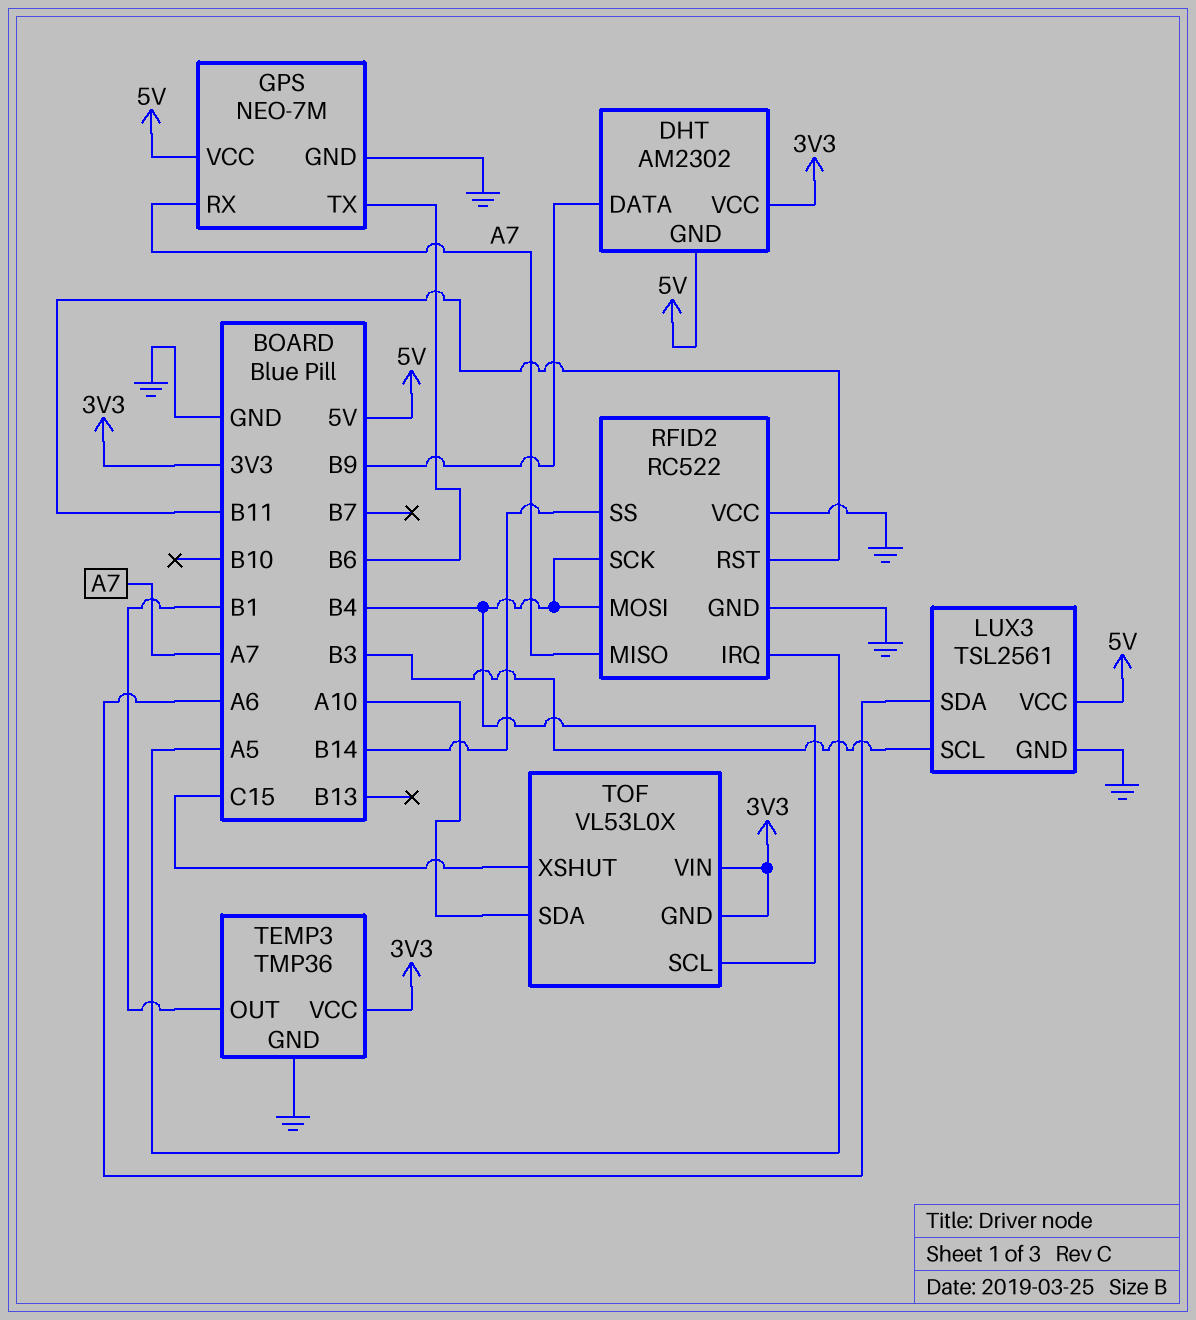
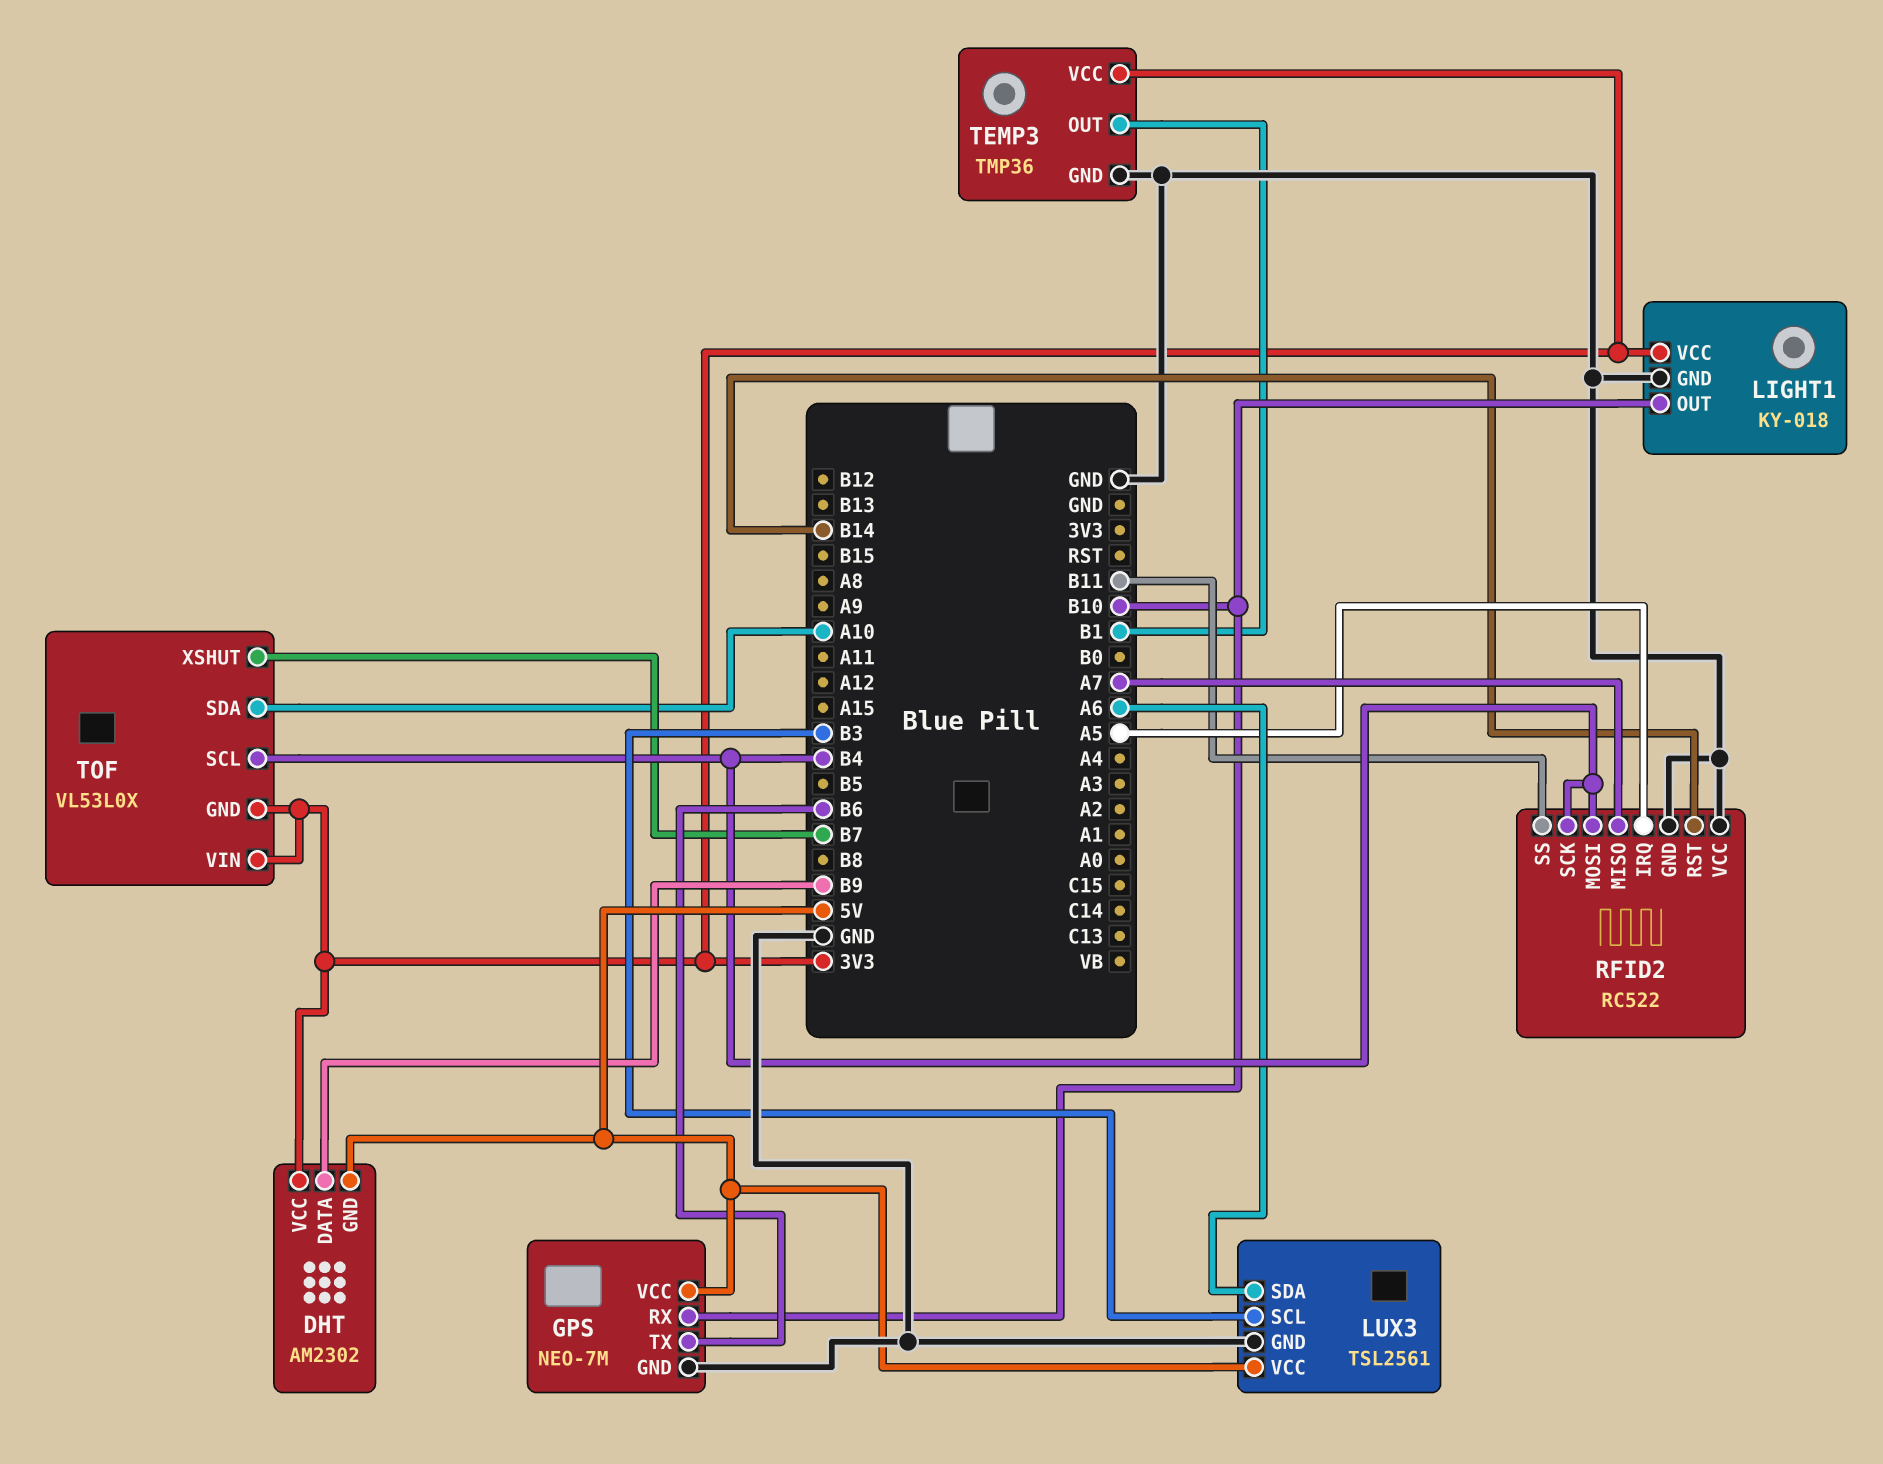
GPS pin RX: A7 -> B10
LIGHT1: none -> KY-018
LIGHT1 pin GND: none -> GND
LIGHT1 pin OUT: none -> B10
LIGHT1 pin VCC: none -> 3V3
RFID2 pin RST: B11 -> B14
RFID2 pin SS: B14 -> B11
TOF pin XSHUT: C15 -> B7

